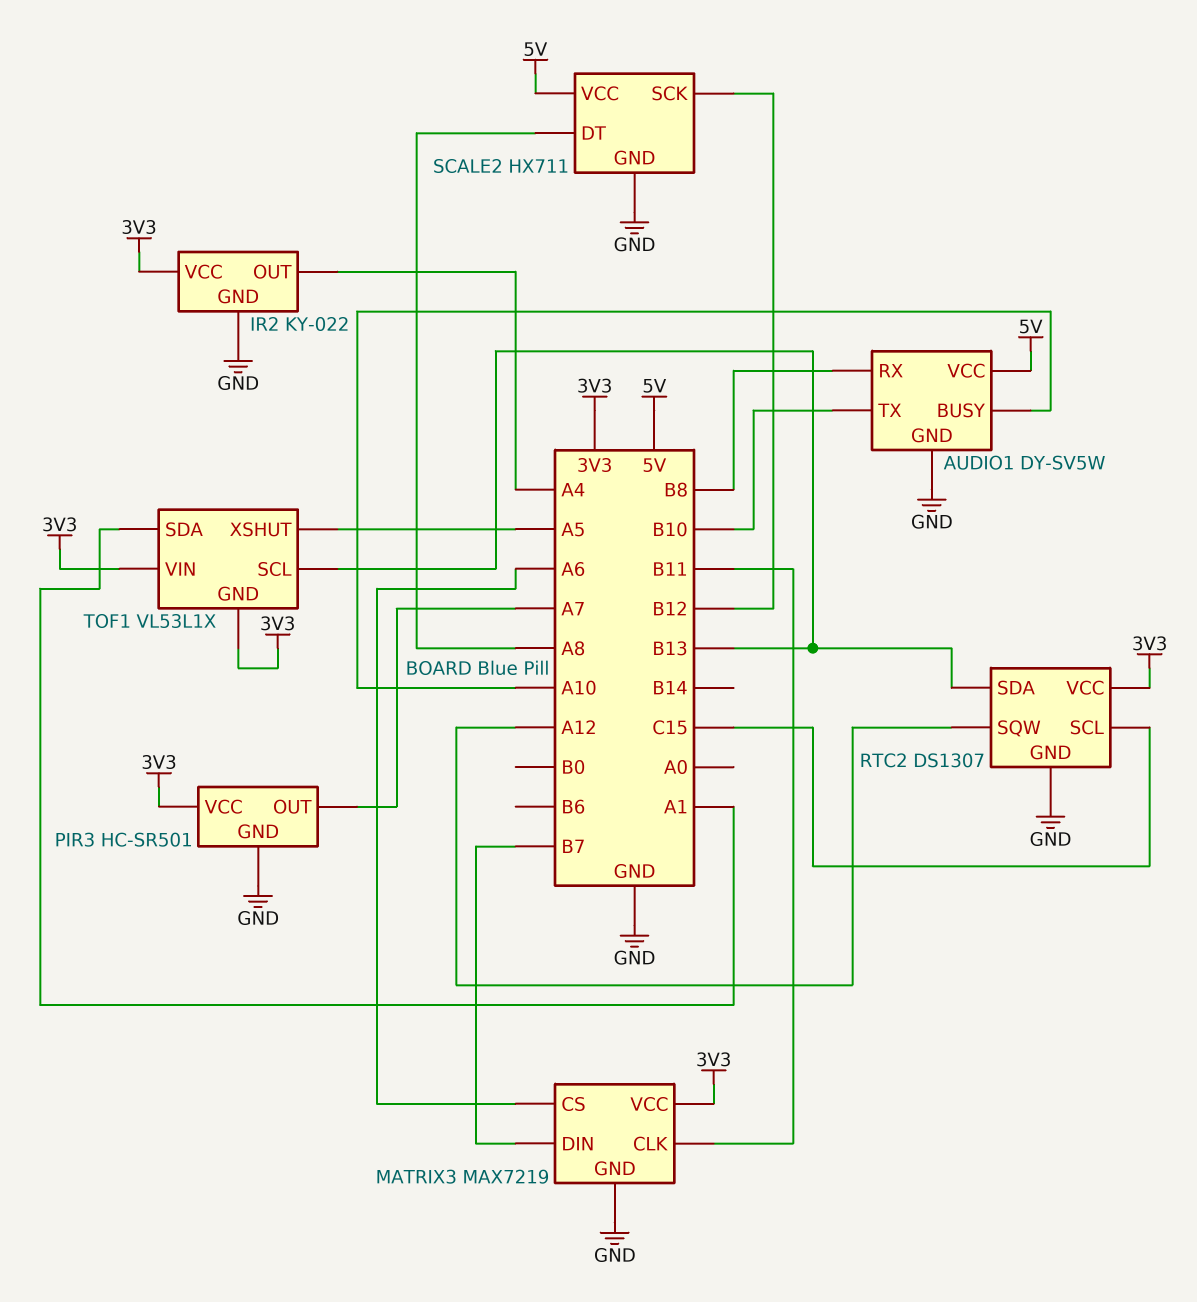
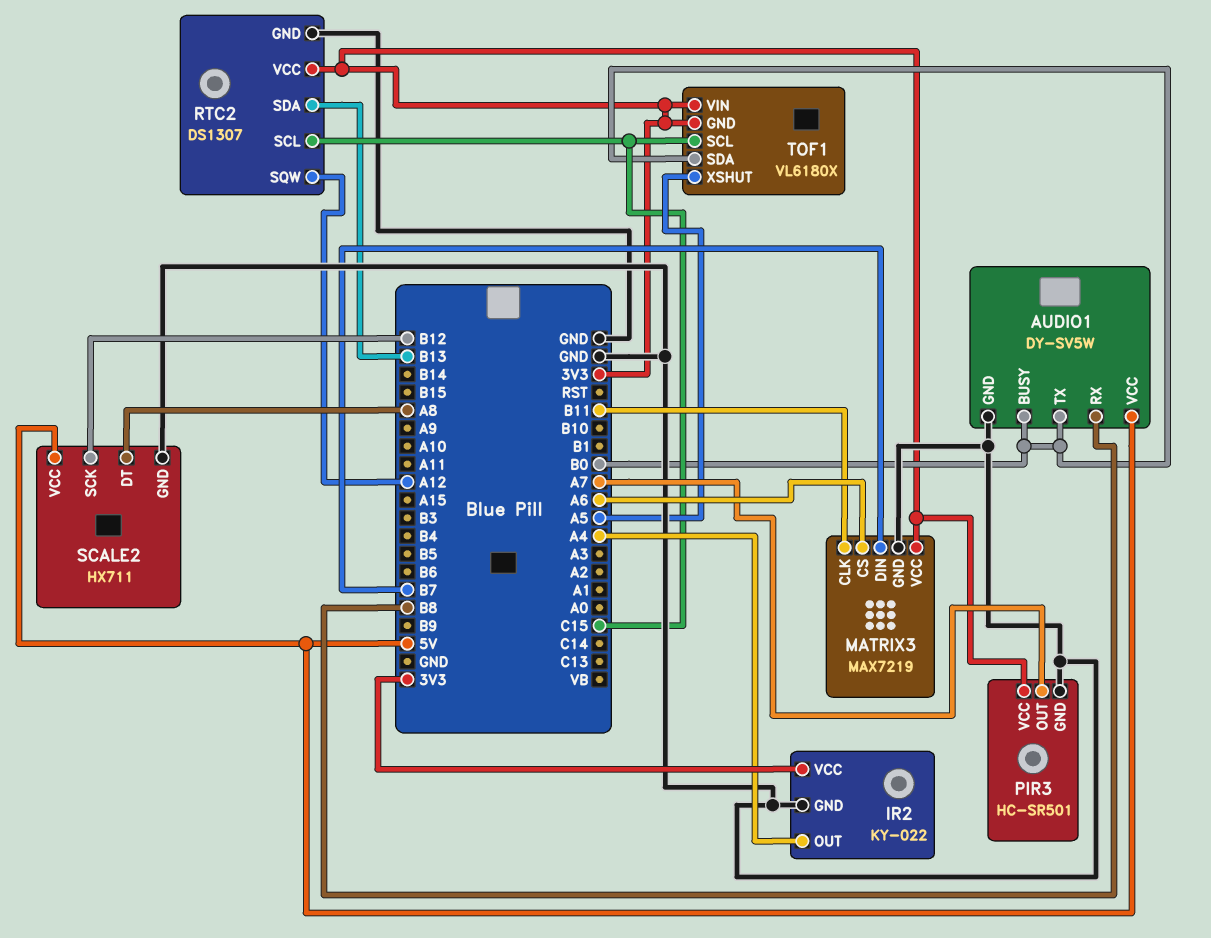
AUDIO1 pin BUSY: A10 -> B0
AUDIO1 pin TX: B10 -> B0
TOF1: VL53L1X -> VL6180X
TOF1 pin SCL: B13 -> C15
TOF1 pin SDA: A1 -> B0

